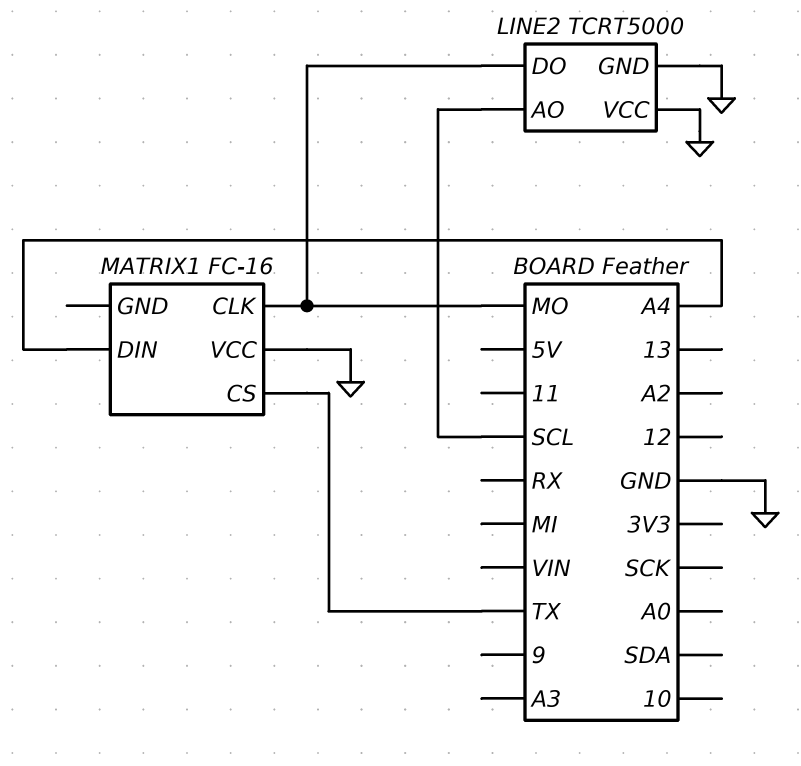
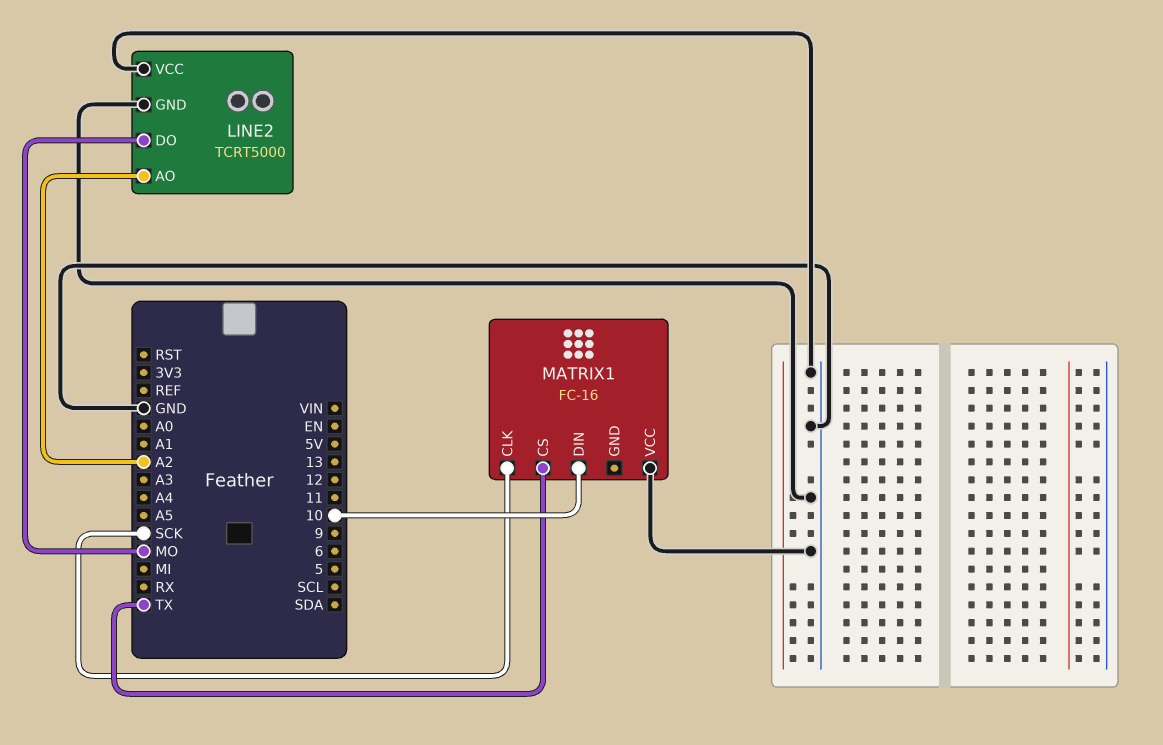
LINE2 pin AO: SCL -> A2
MATRIX1 pin CLK: MO -> SCK
MATRIX1 pin DIN: A4 -> 10

